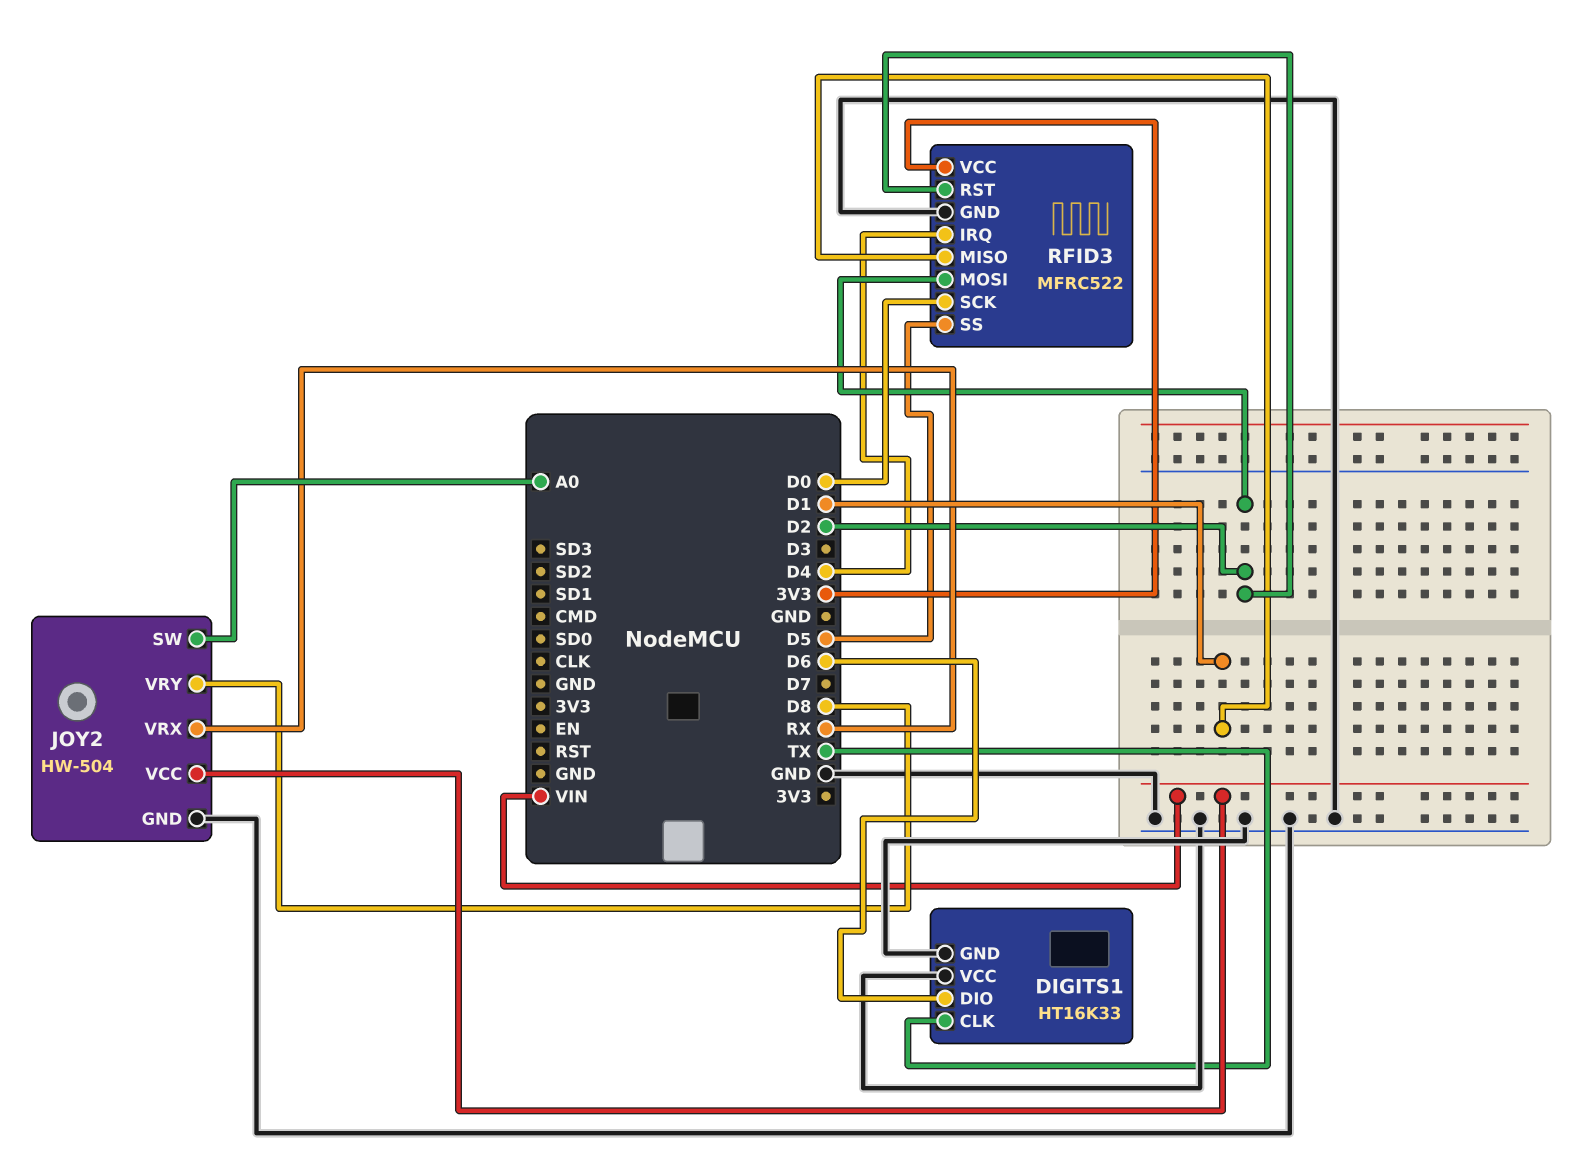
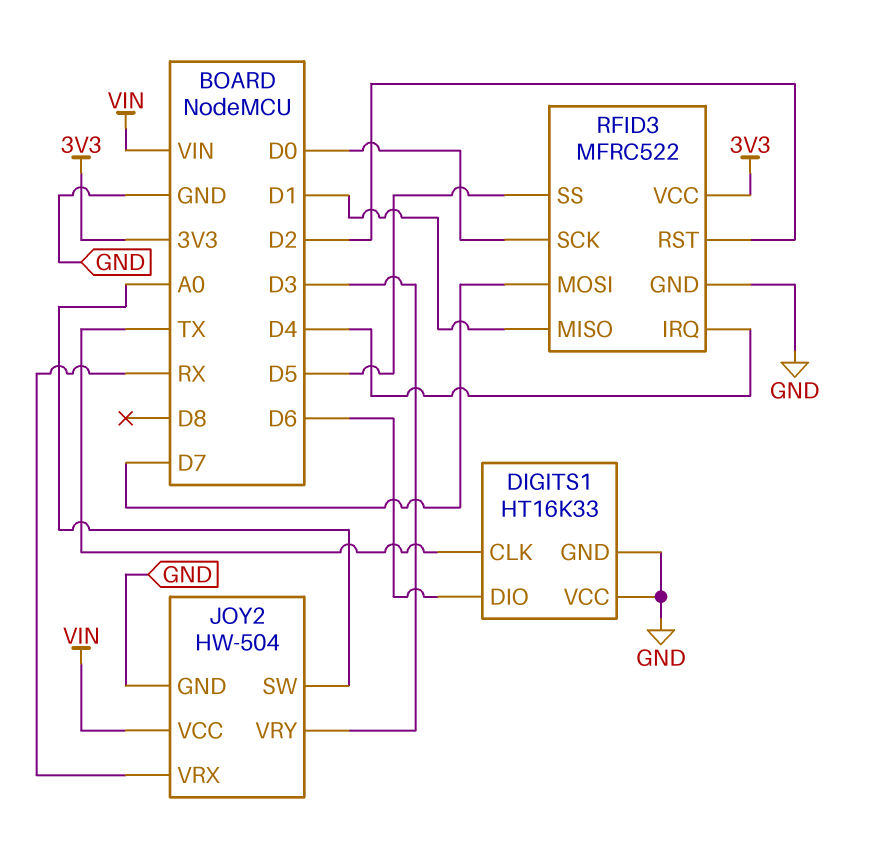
JOY2 pin VRY: D8 -> D3
RFID3 pin MOSI: D2 -> D7

